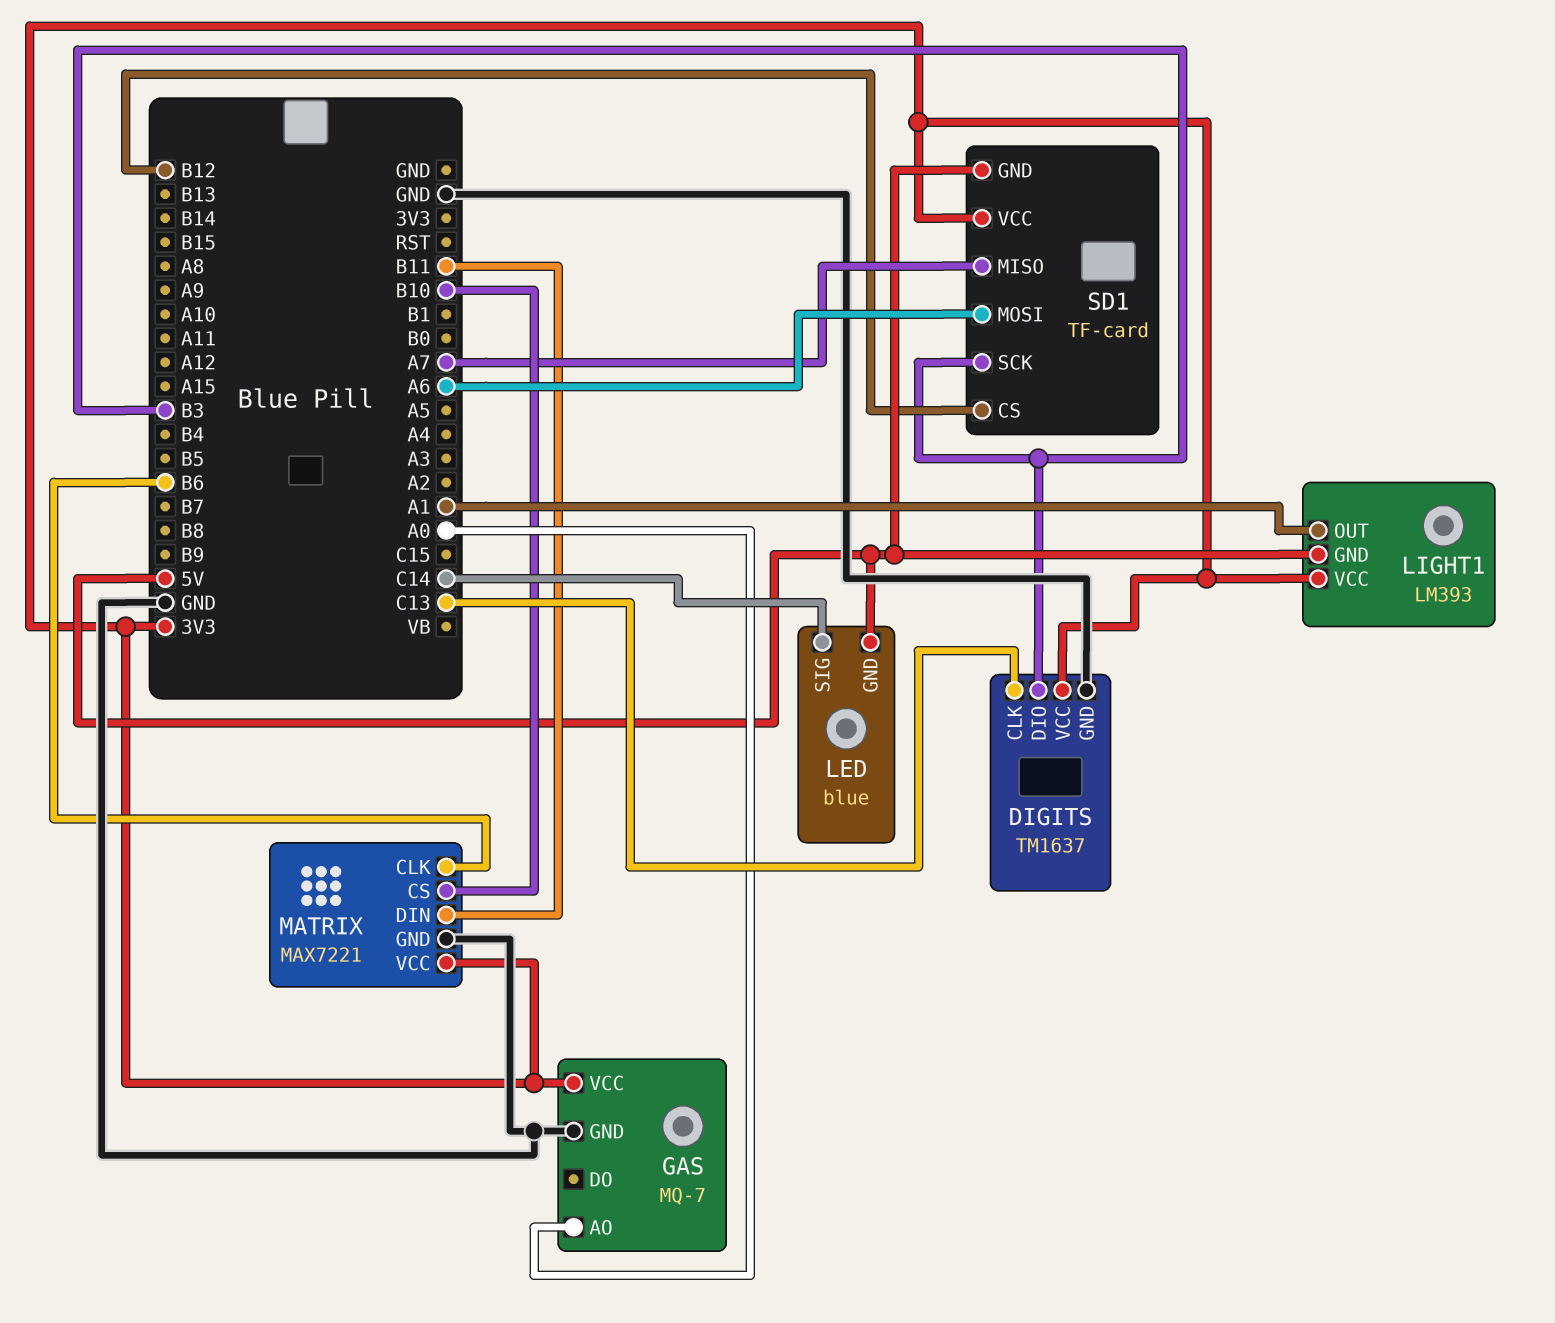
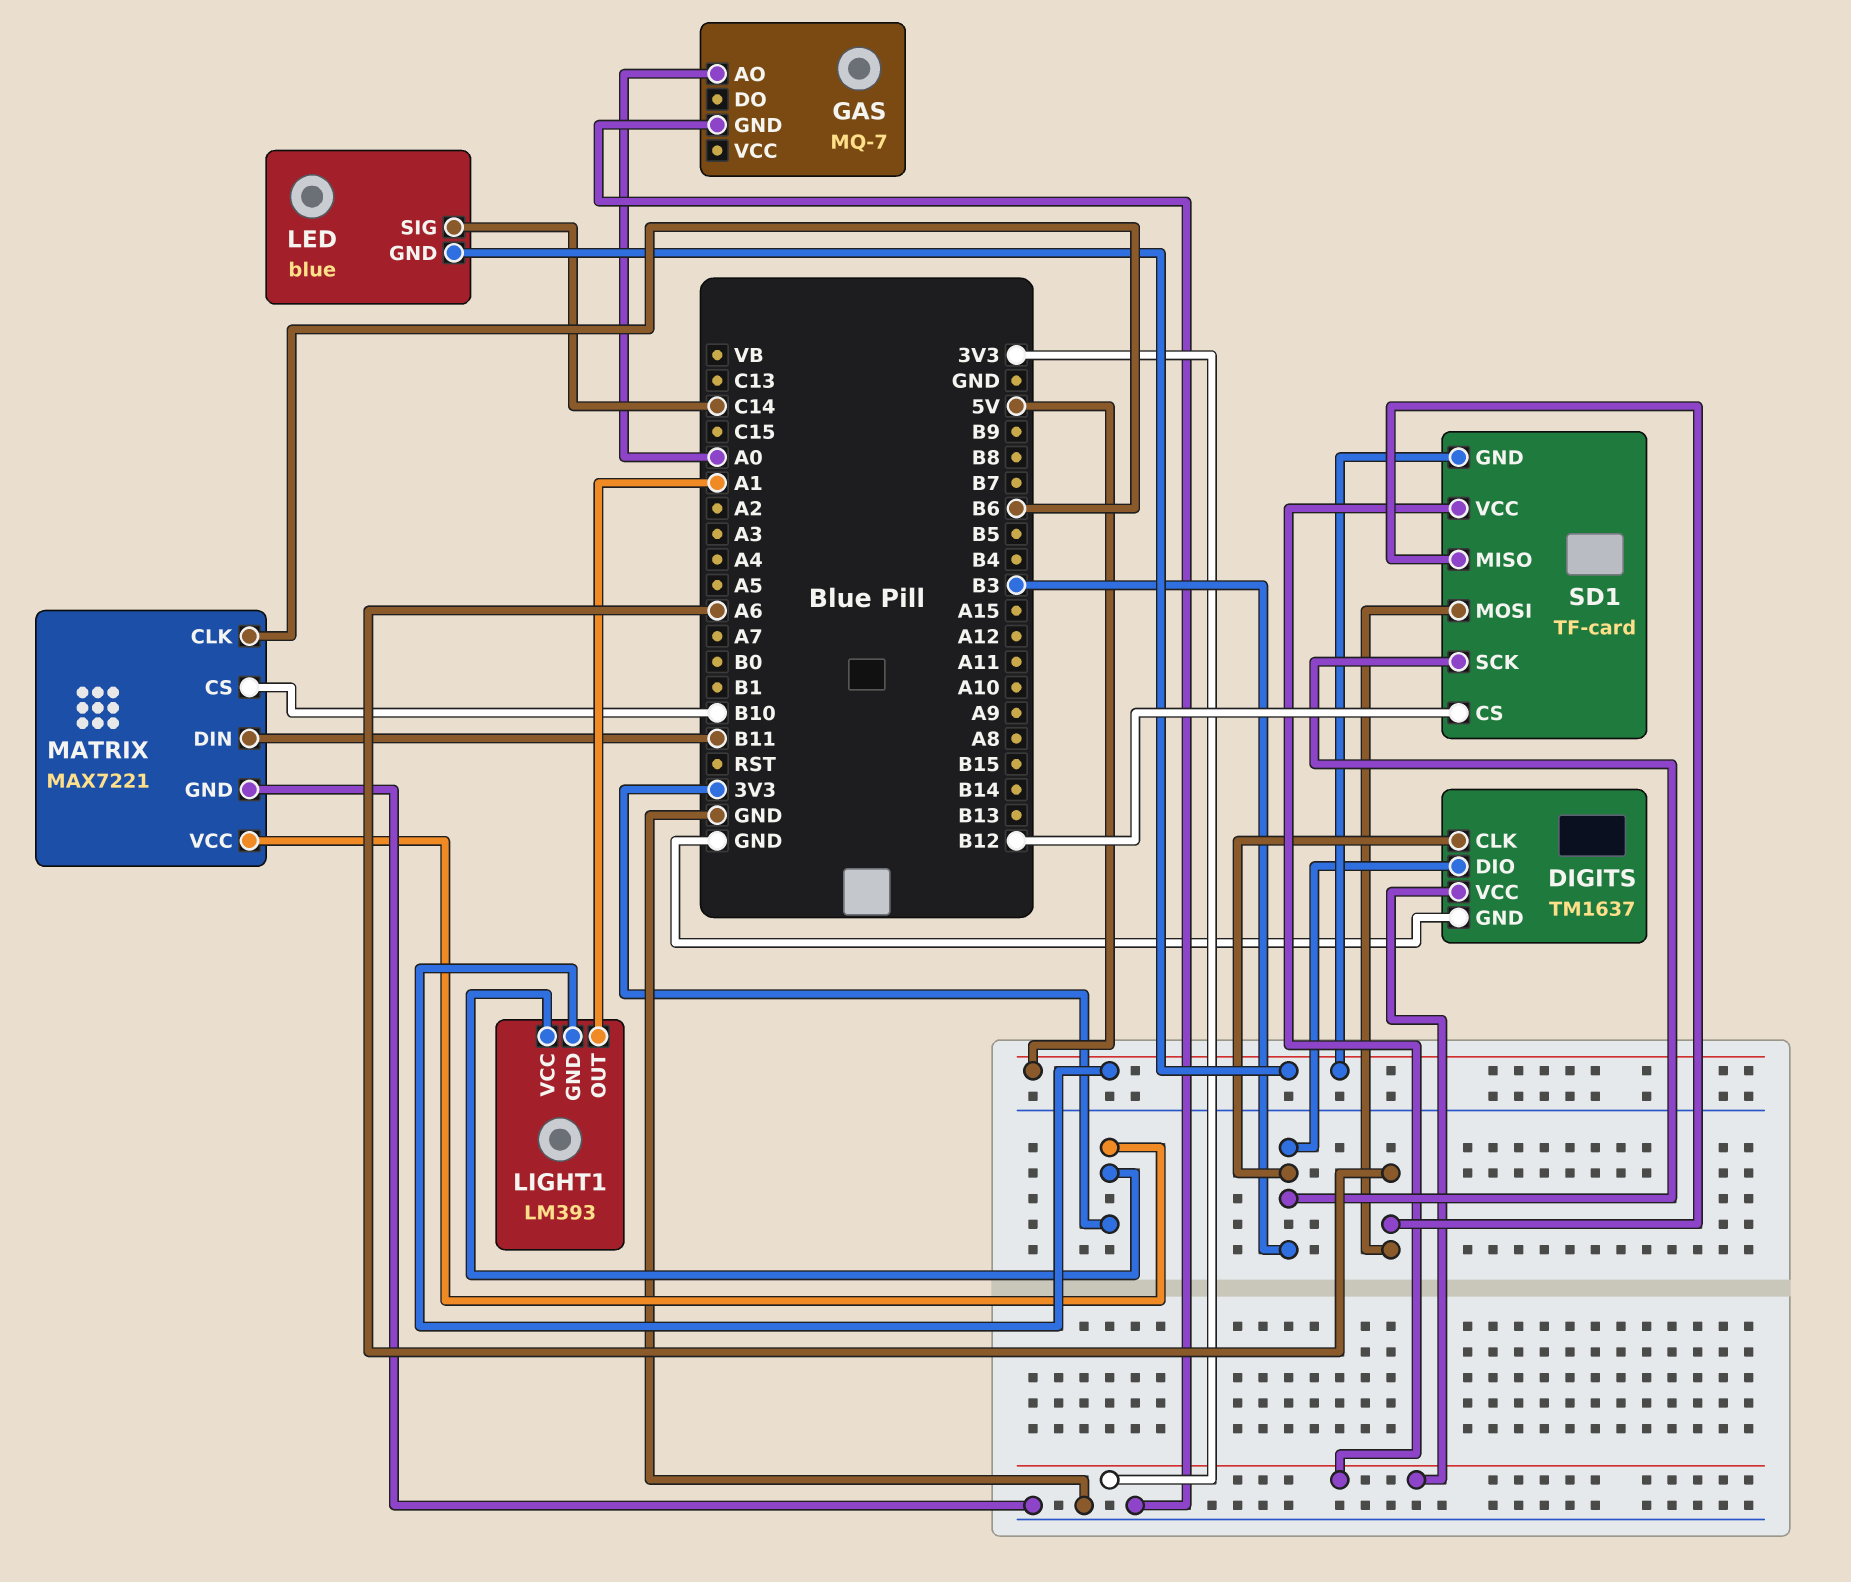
DIGITS pin CLK: C13 -> B3
GAS pin VCC: 3V3 -> none
SD1 pin MISO: A7 -> A6

